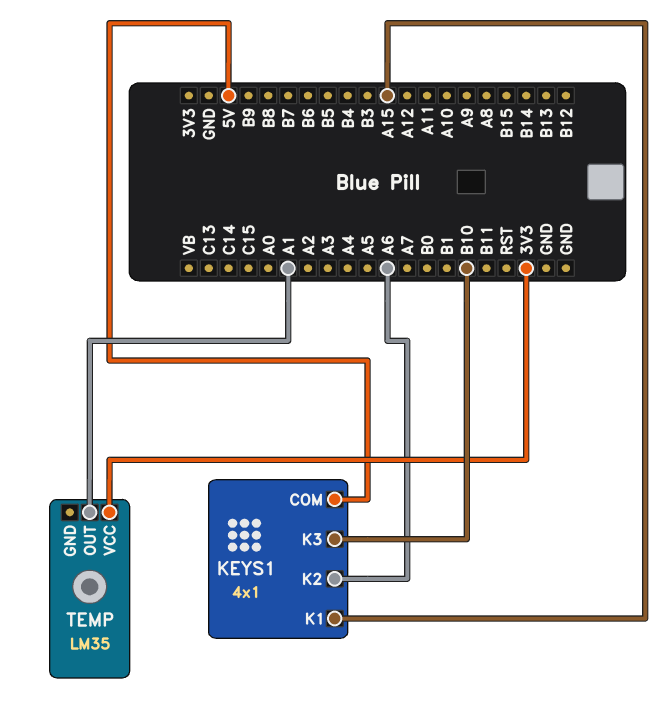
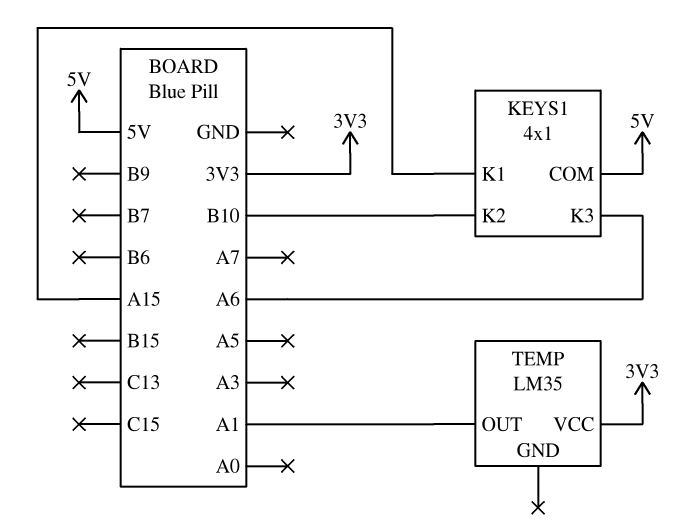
KEYS1 pin K2: A6 -> B10
KEYS1 pin K3: B10 -> A6

